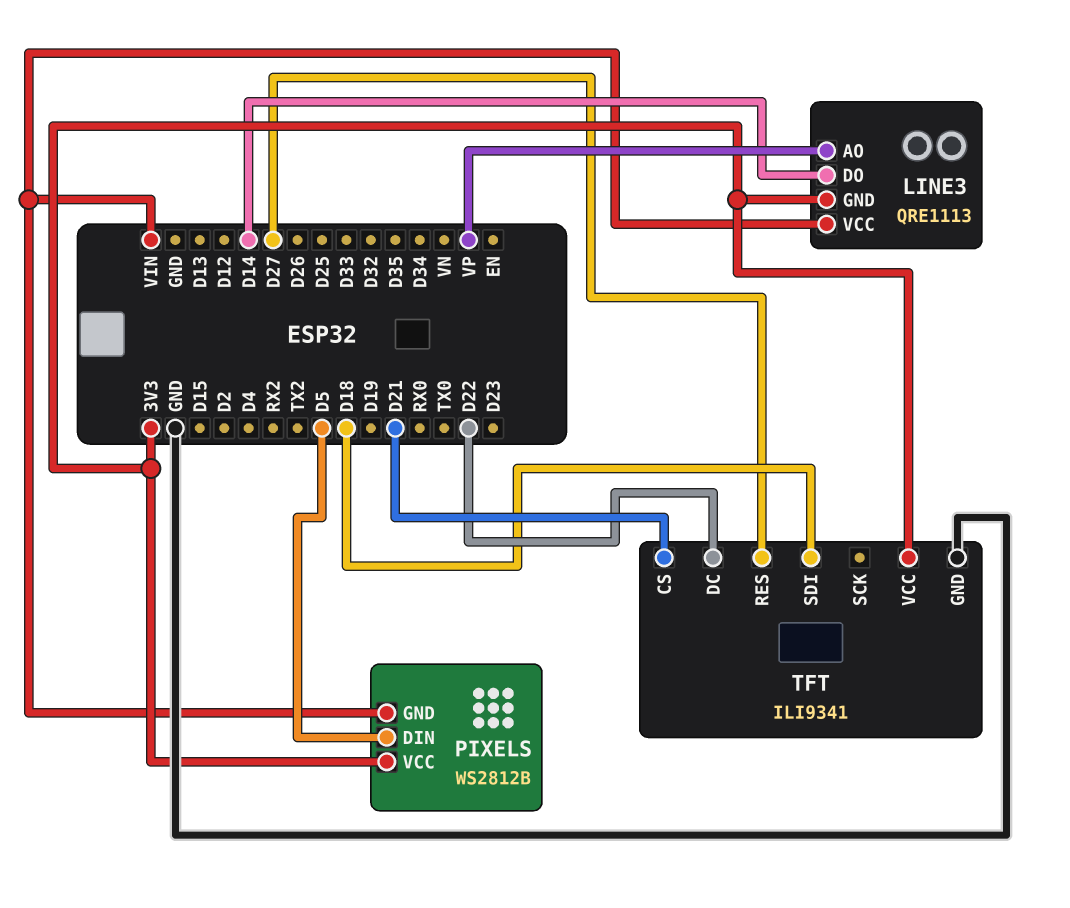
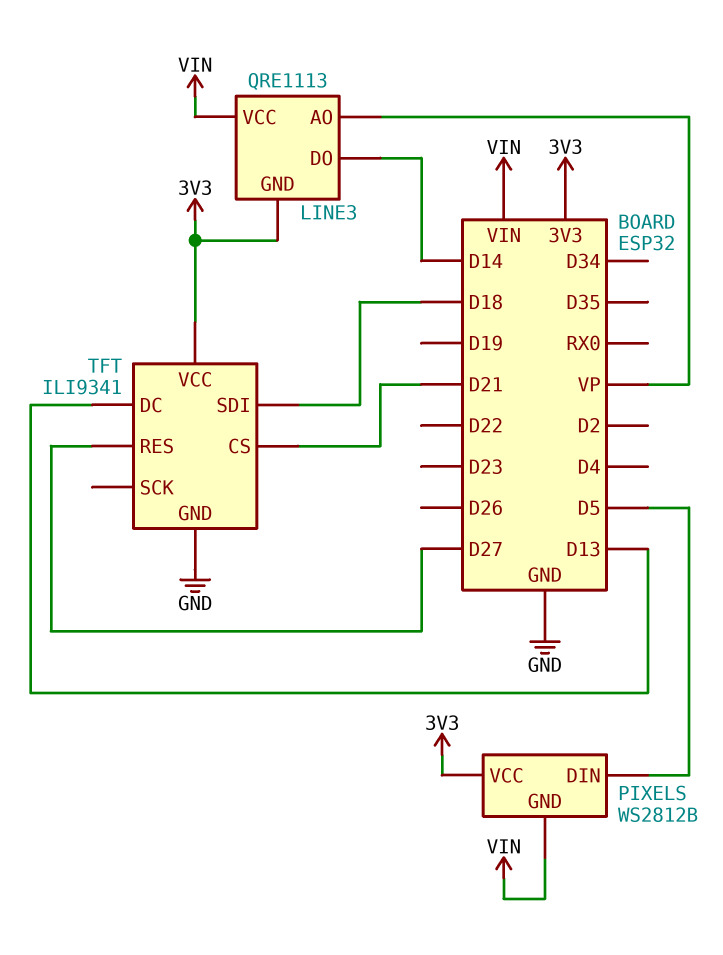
TFT pin DC: D22 -> D13

